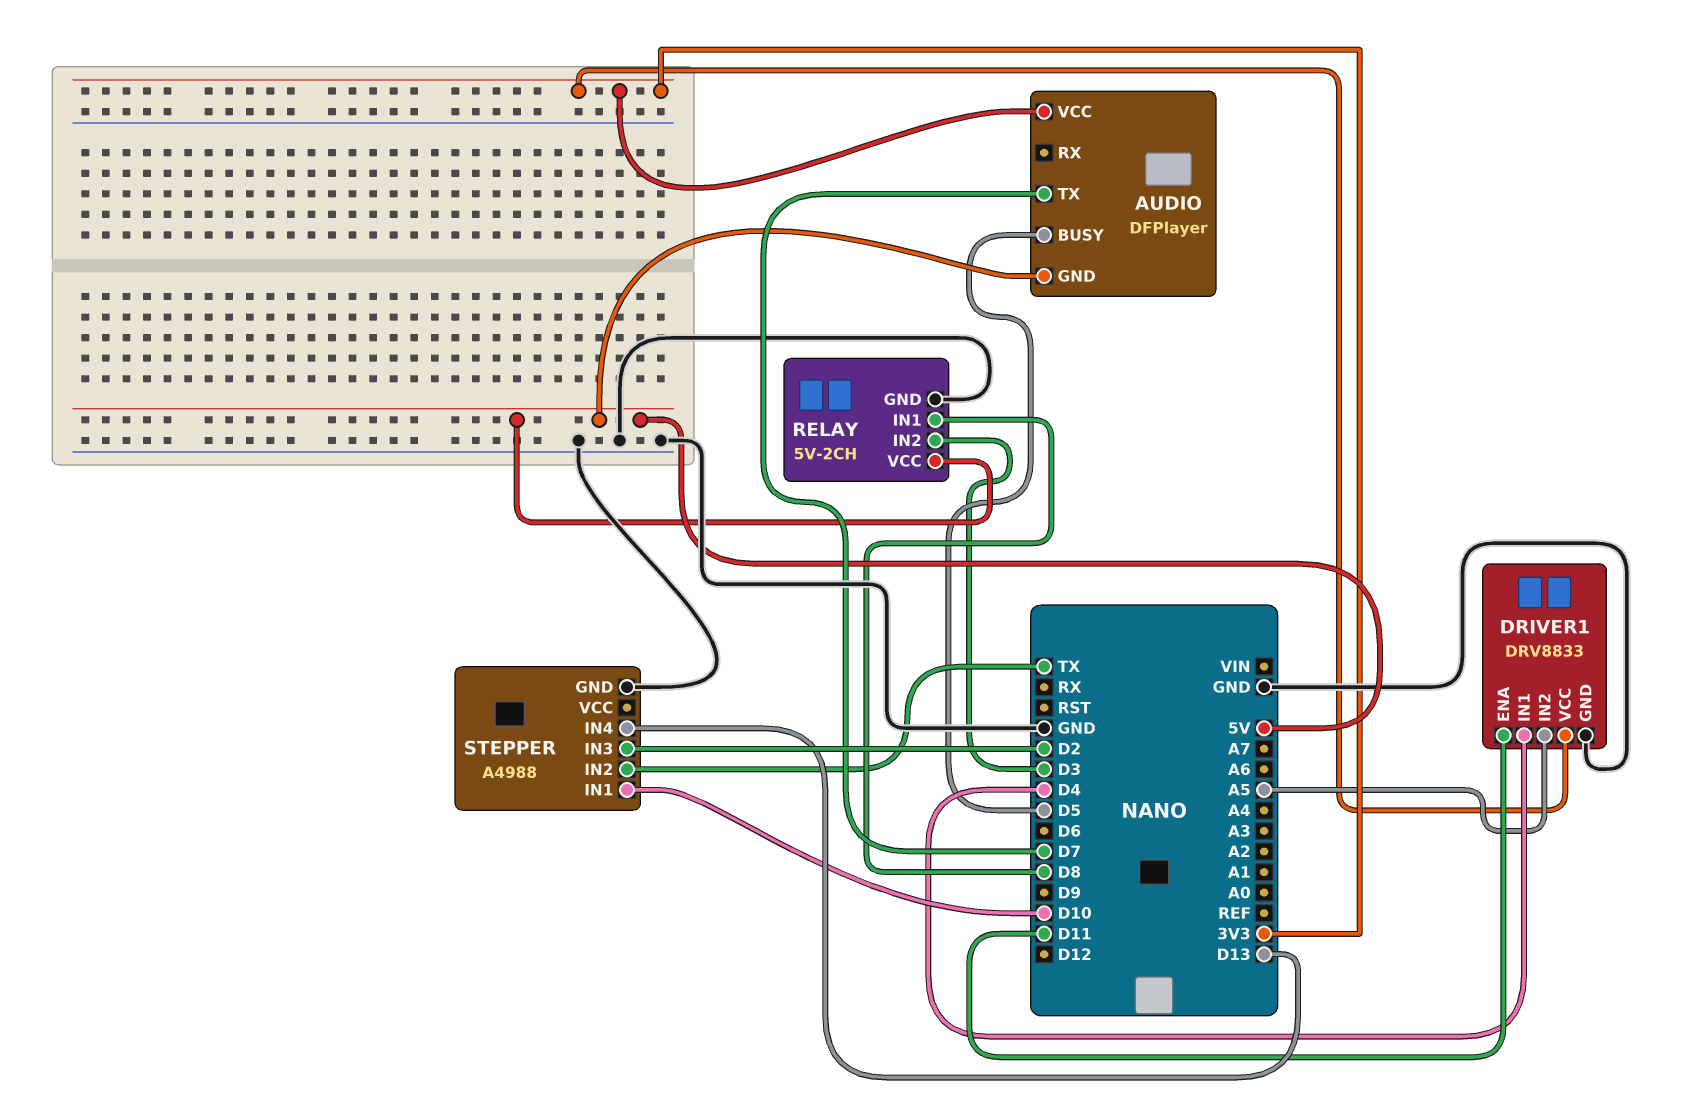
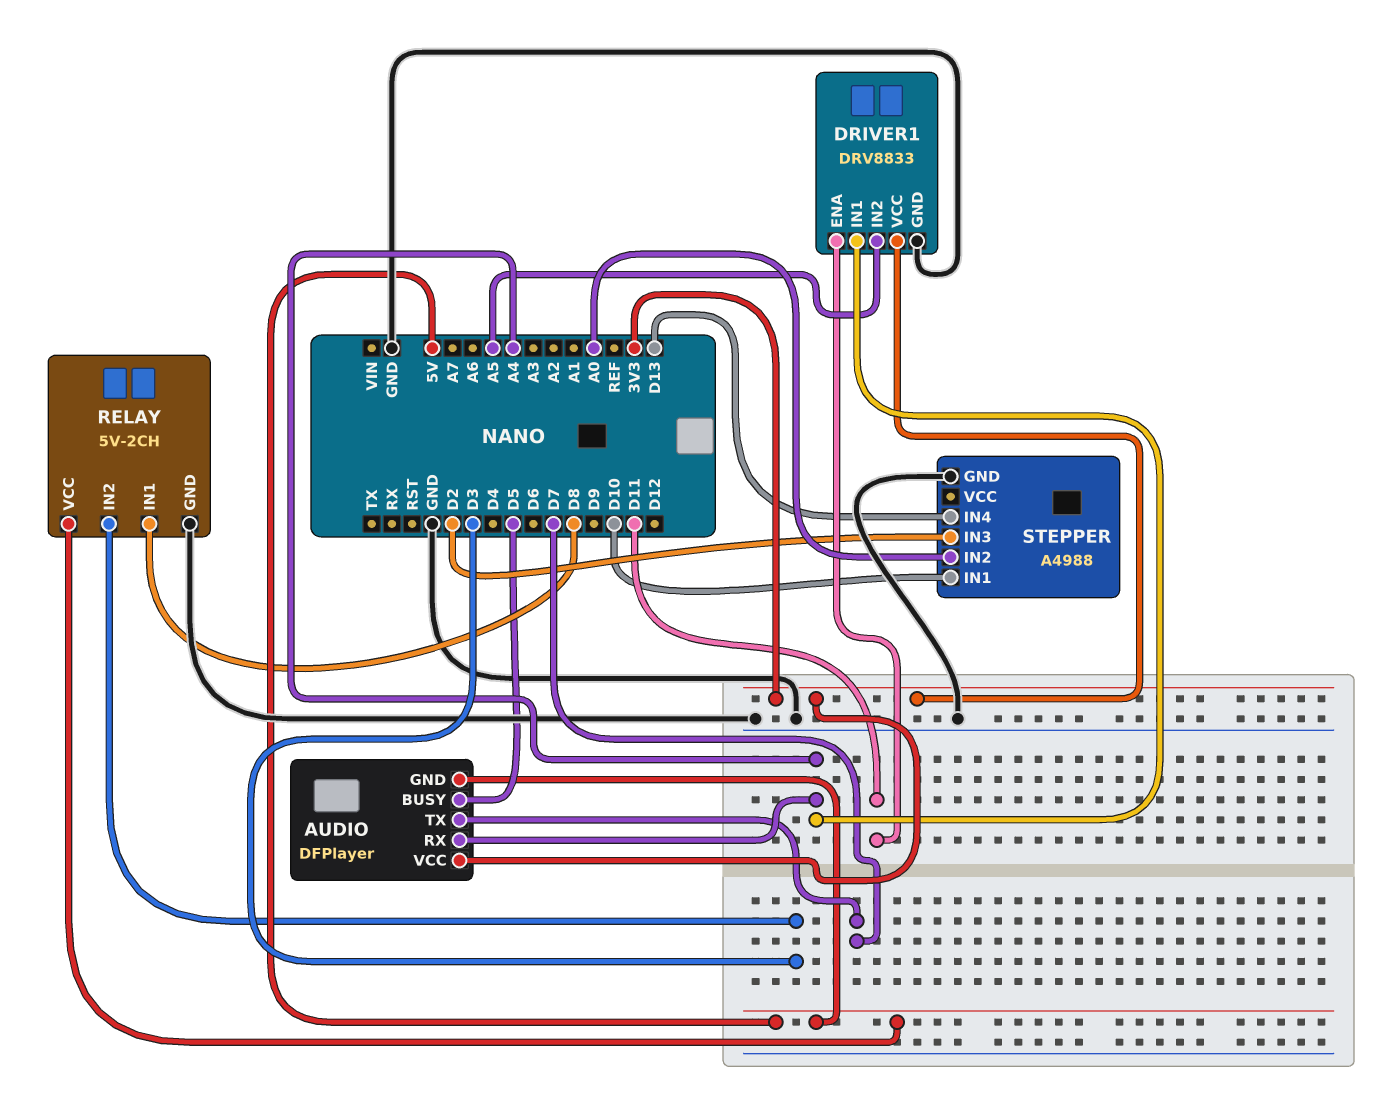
AUDIO pin RX: none -> A4
DRIVER1 pin IN1: D4 -> A4
STEPPER pin IN2: TX -> A0

